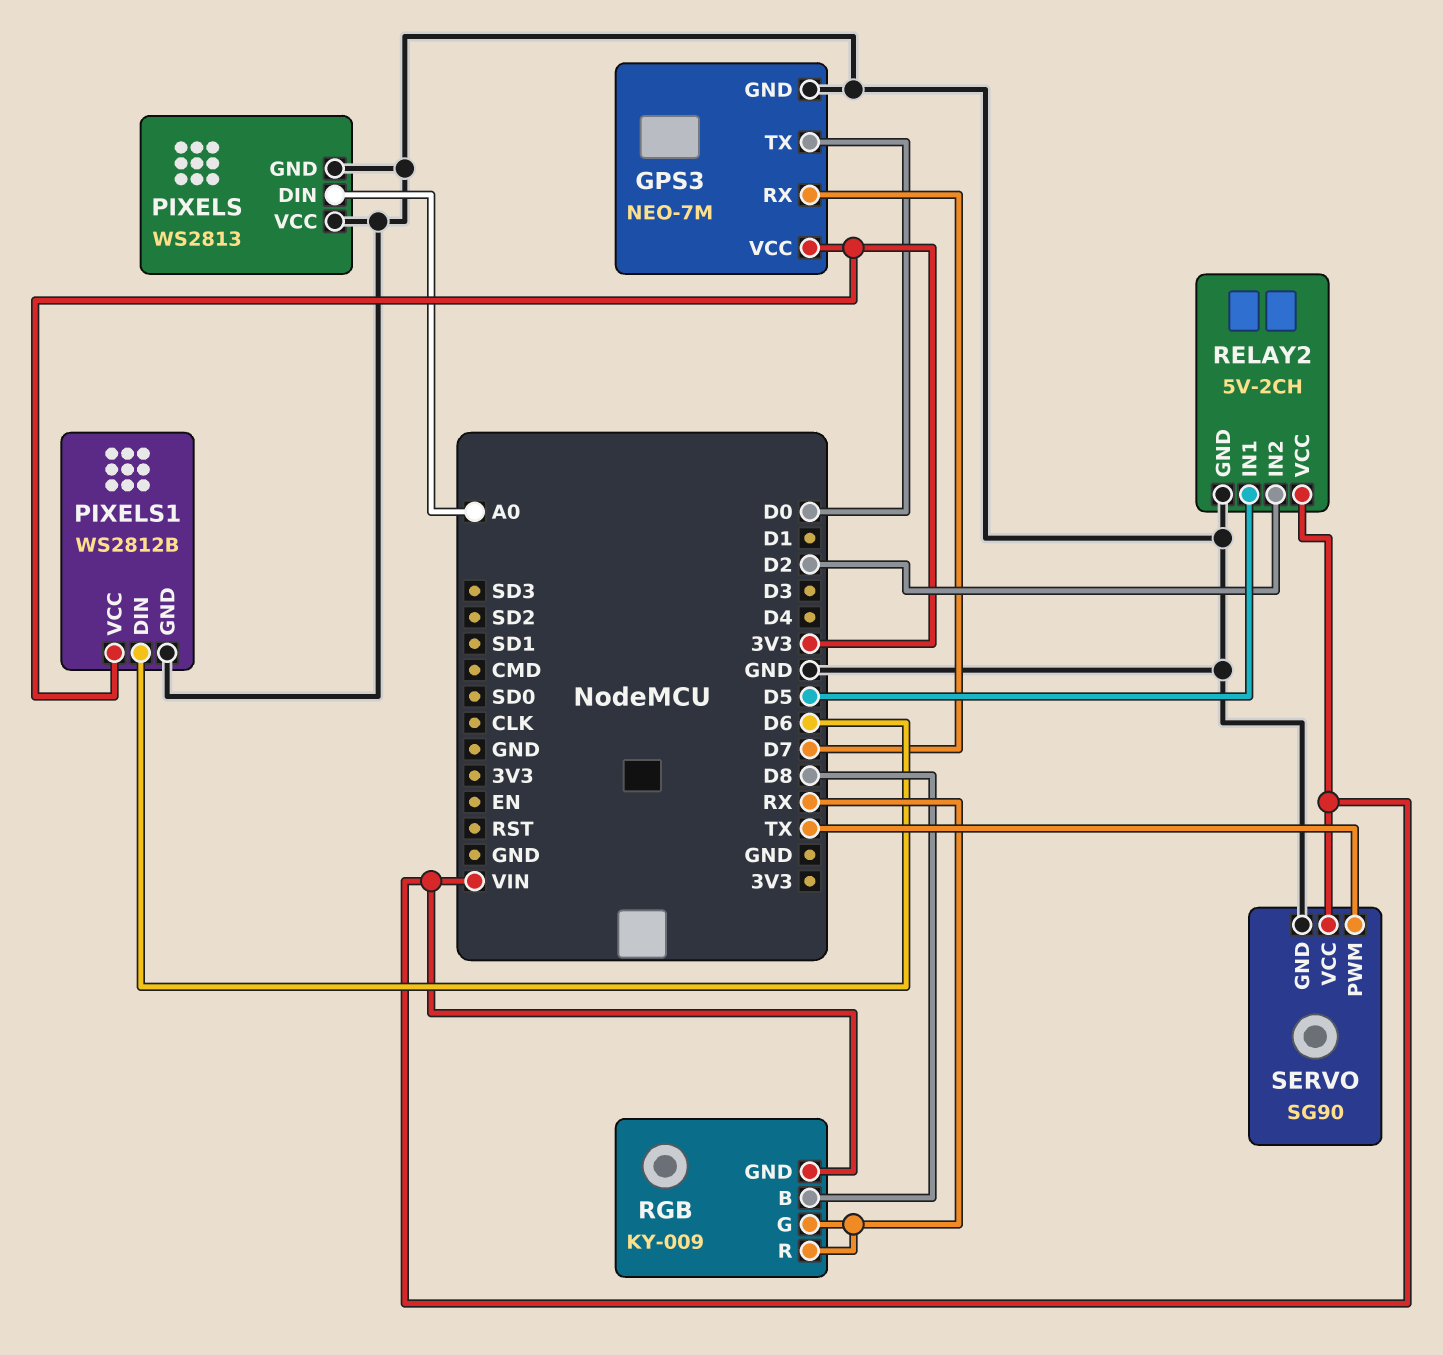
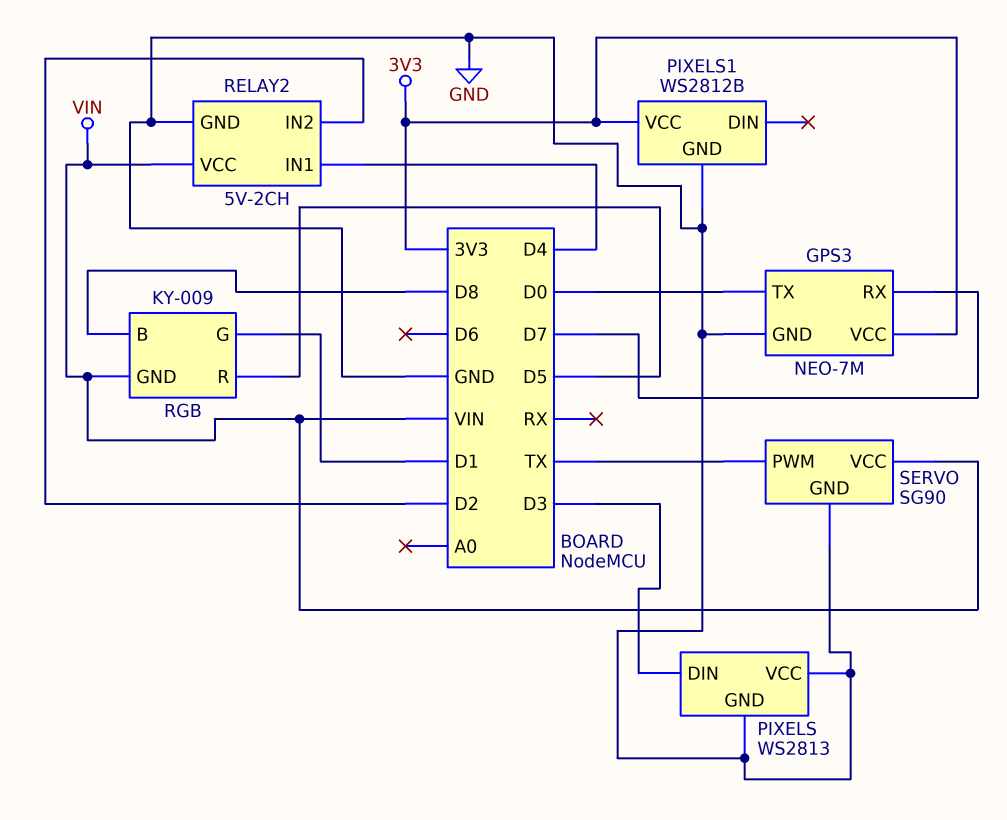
PIXELS pin DIN: A0 -> D3
PIXELS1 pin DIN: D6 -> none
RELAY2 pin IN1: D5 -> D4
RGB pin G: RX -> D1
RGB pin R: RX -> D5

